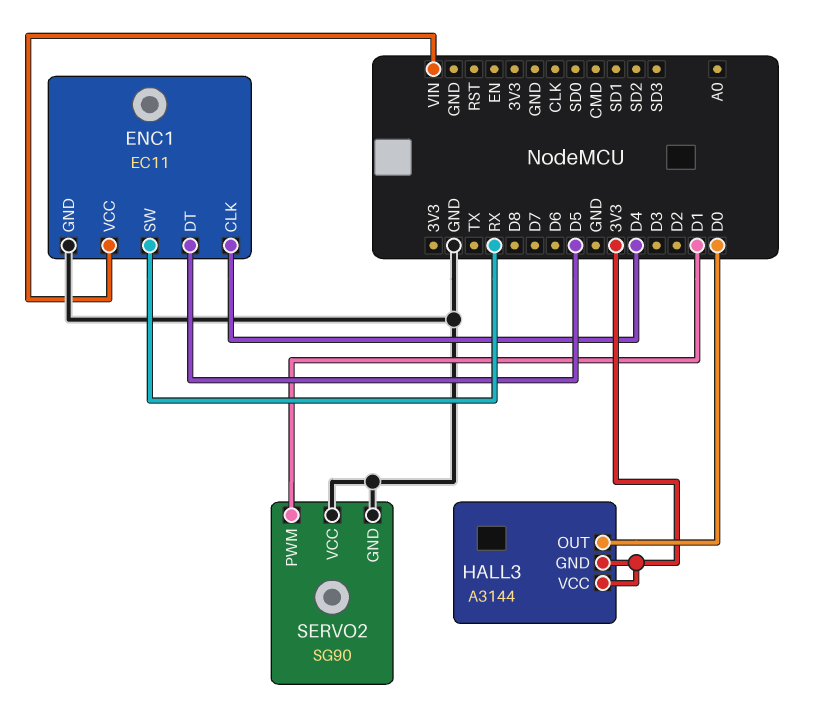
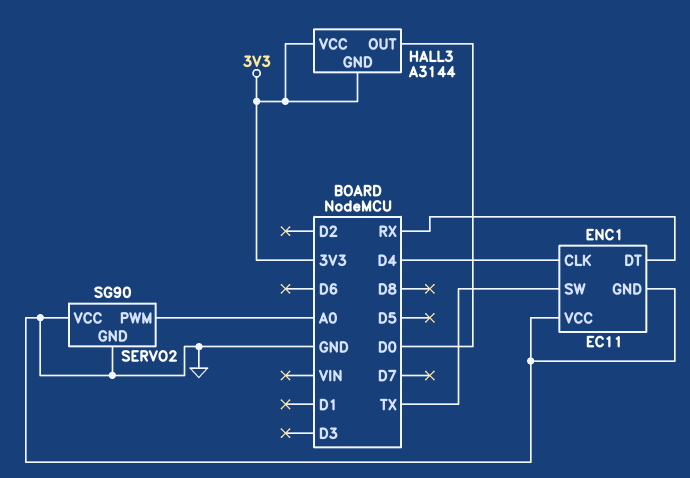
ENC1 pin DT: D5 -> RX
ENC1 pin SW: RX -> TX
ENC1 pin VCC: VIN -> GND
SERVO2 pin PWM: D1 -> A0

